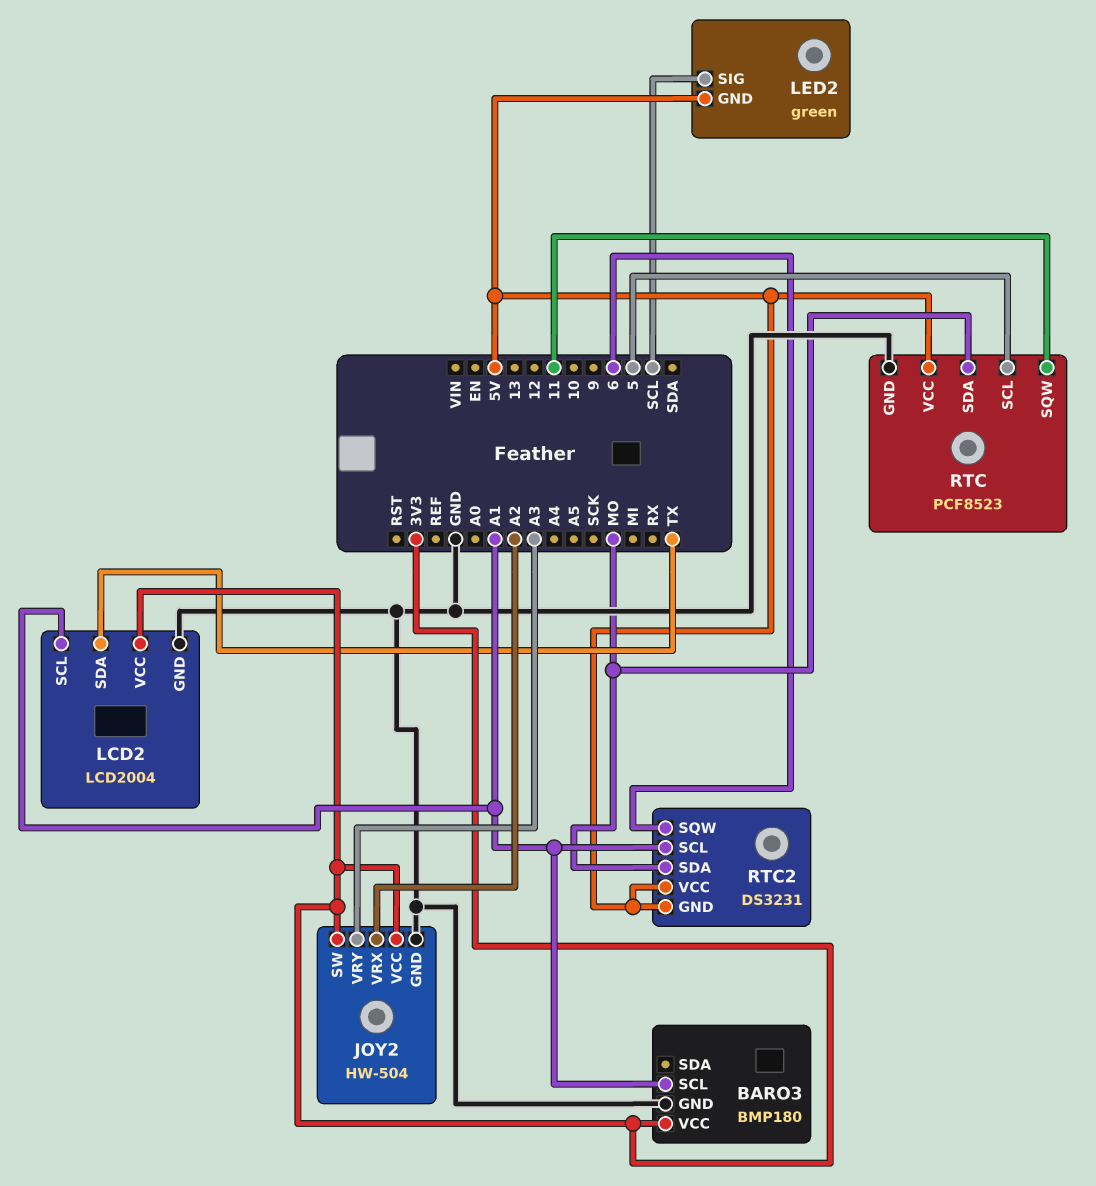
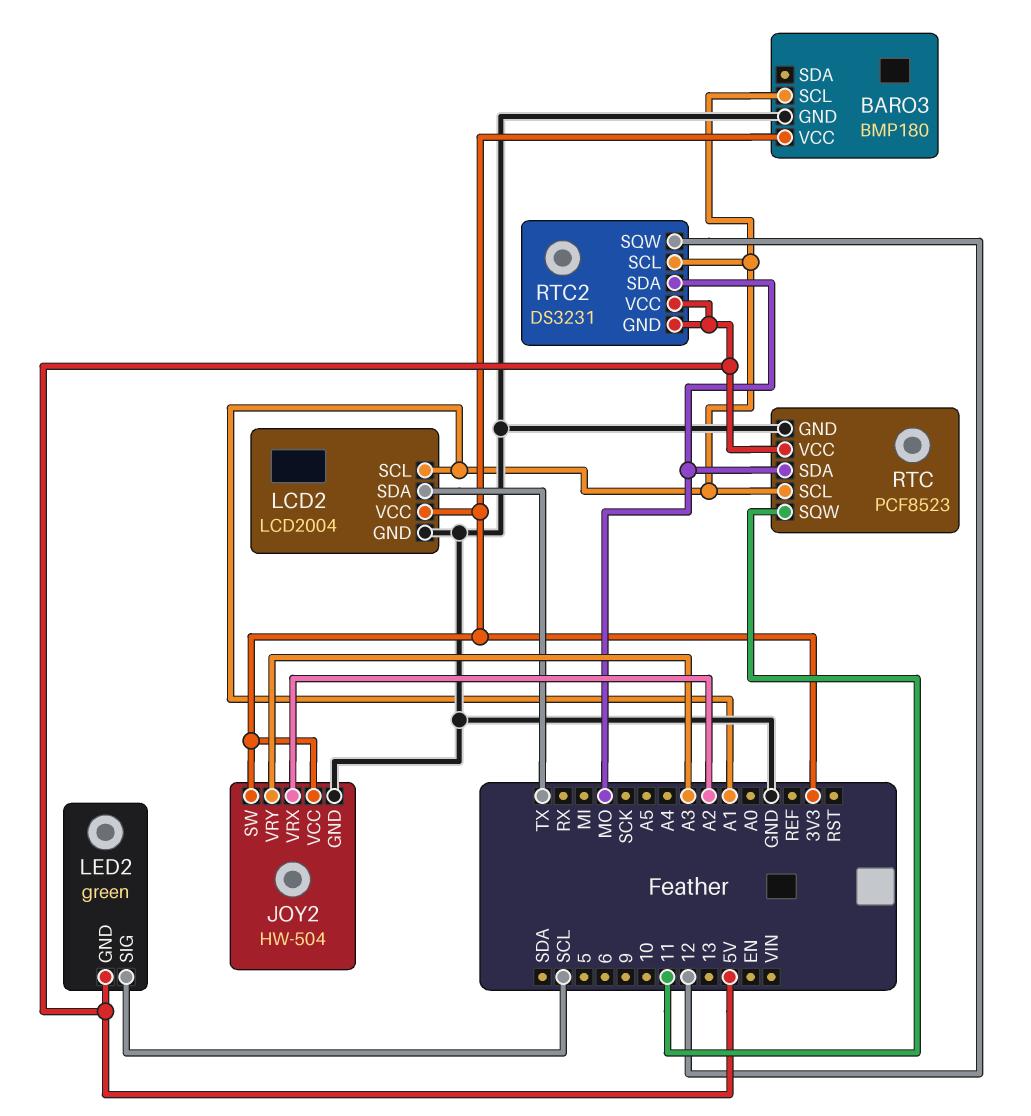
RTC pin SCL: 5 -> A1
RTC2 pin SQW: 6 -> 12

